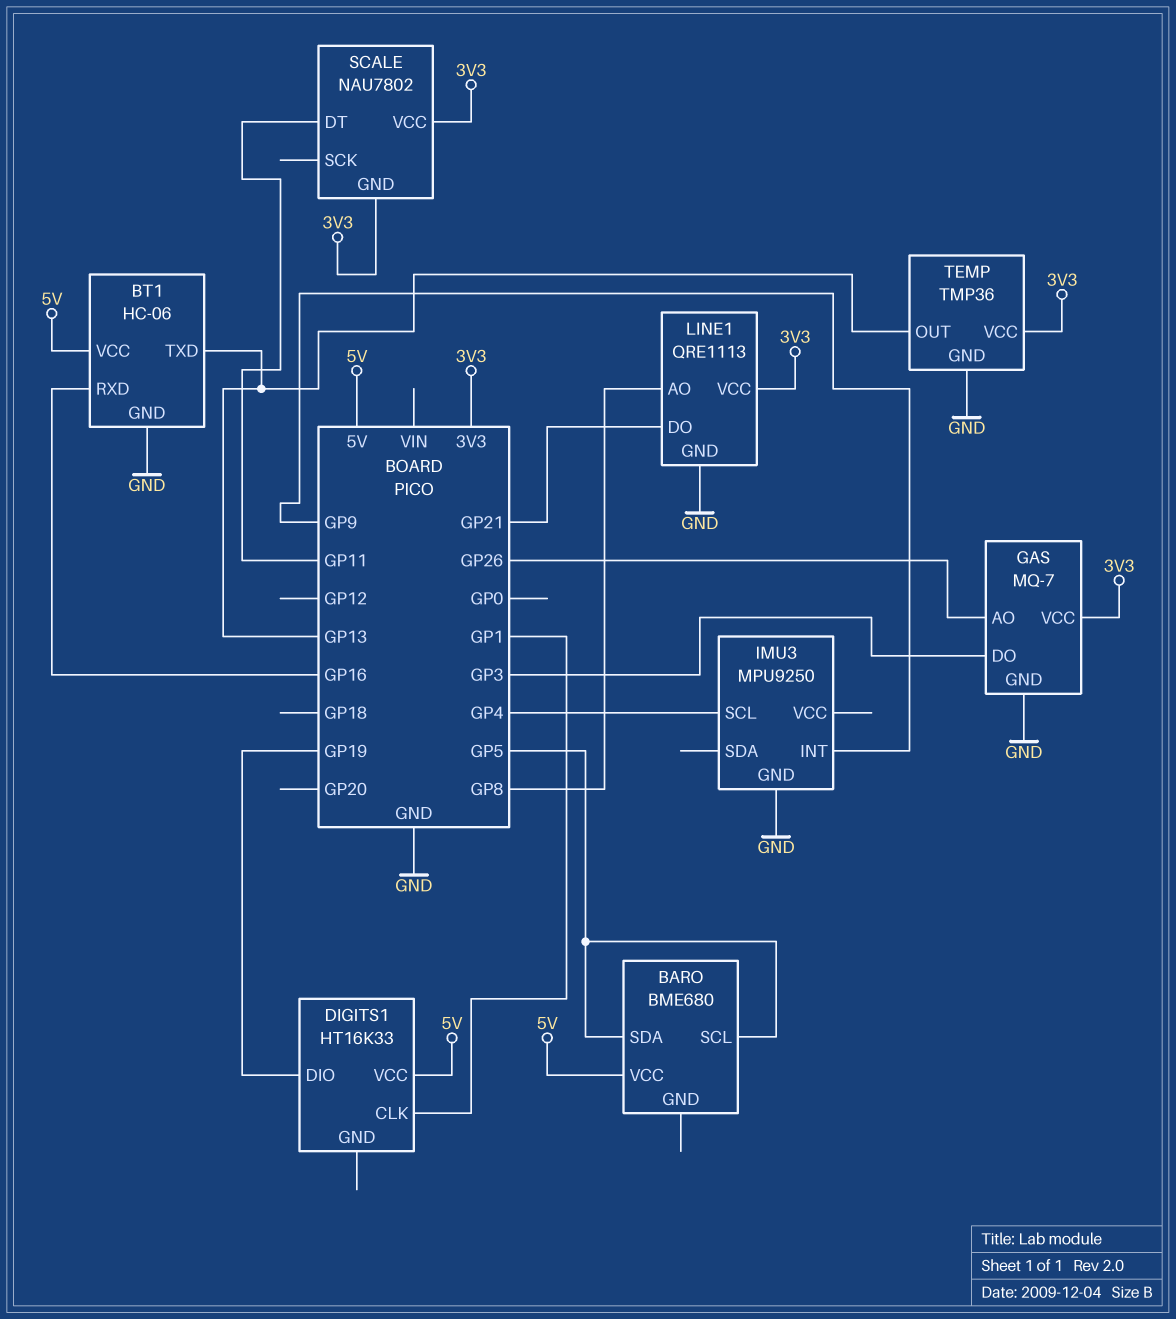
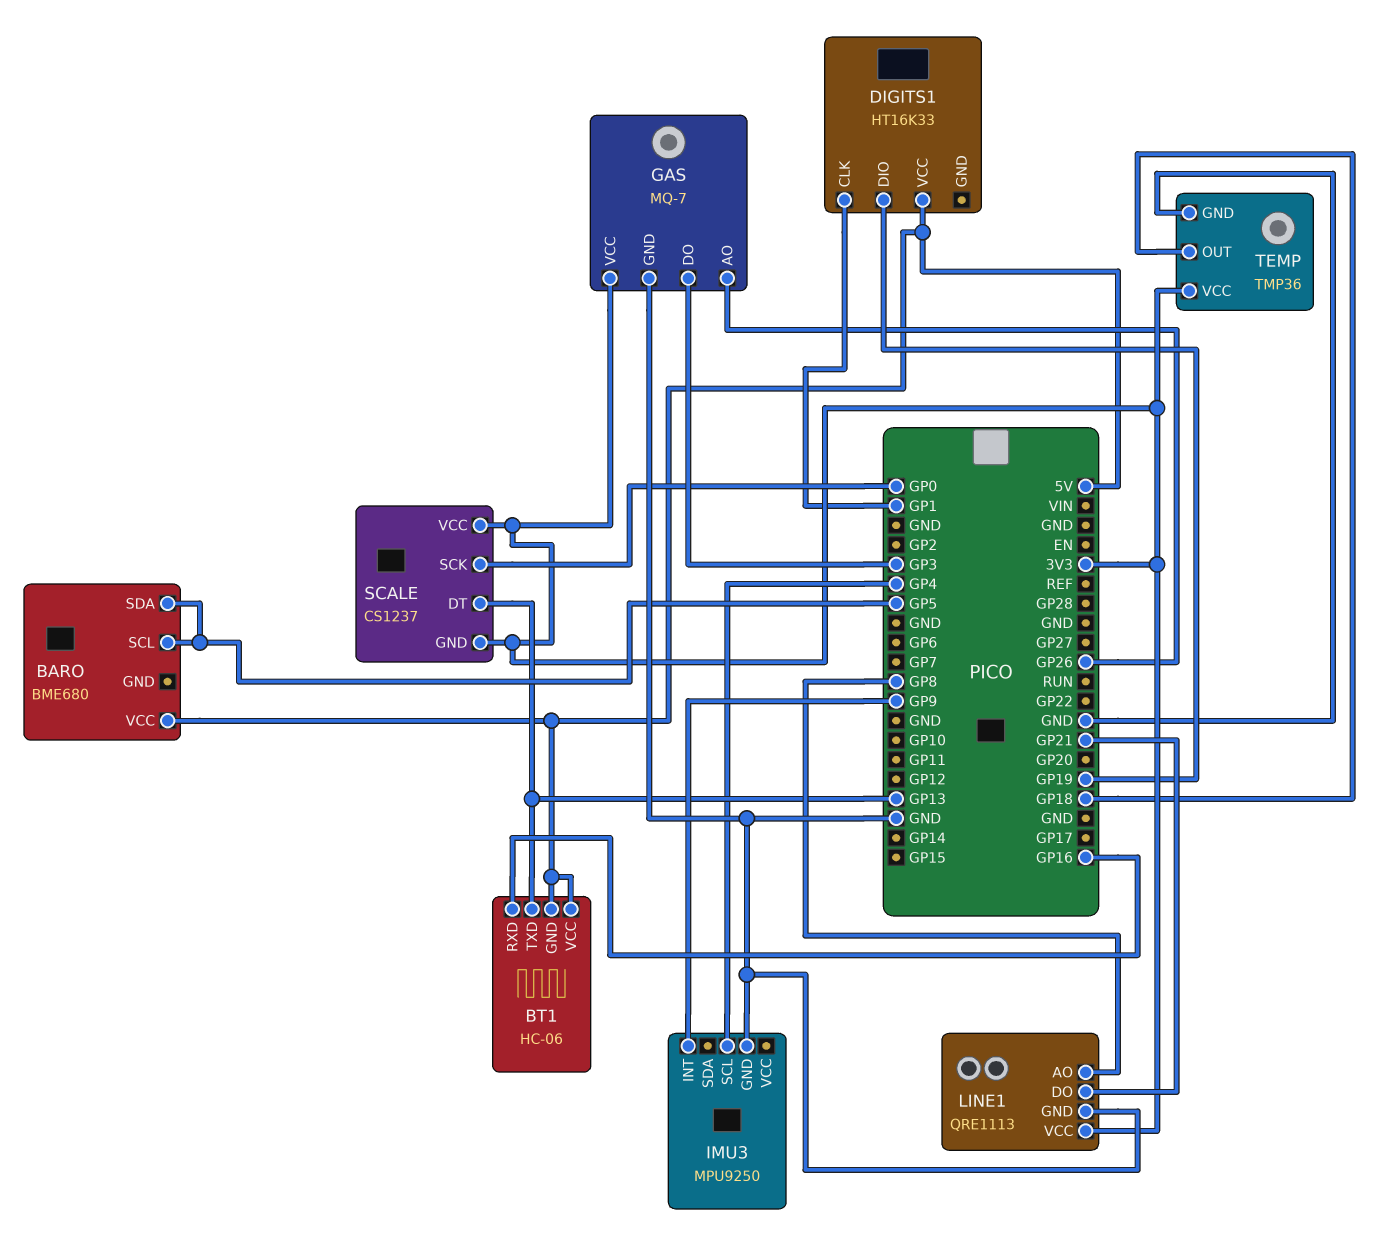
BT1 pin GND: GND -> 5V
SCALE: NAU7802 -> CS1237
SCALE pin DT: GP11 -> GP13
SCALE pin SCK: none -> GP0
TEMP pin OUT: GP13 -> GP18

